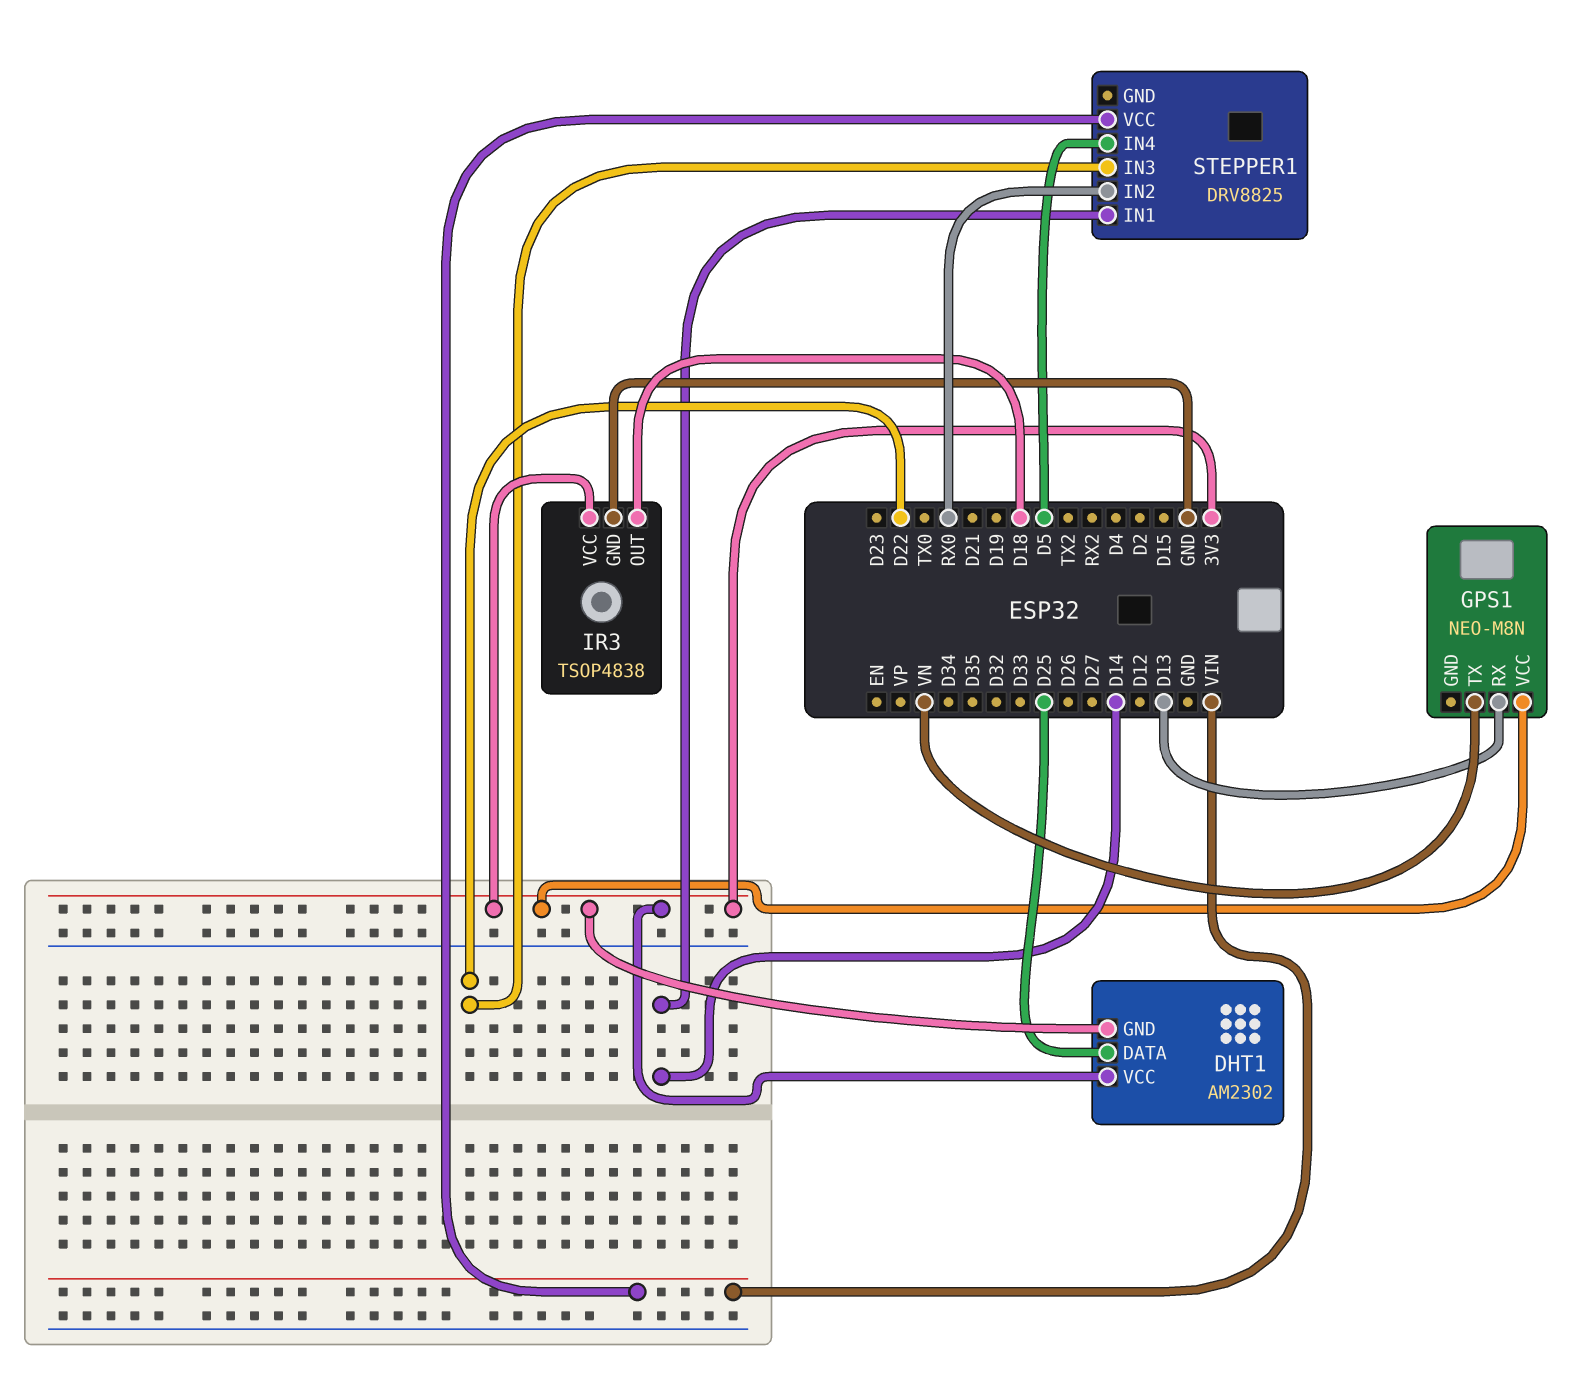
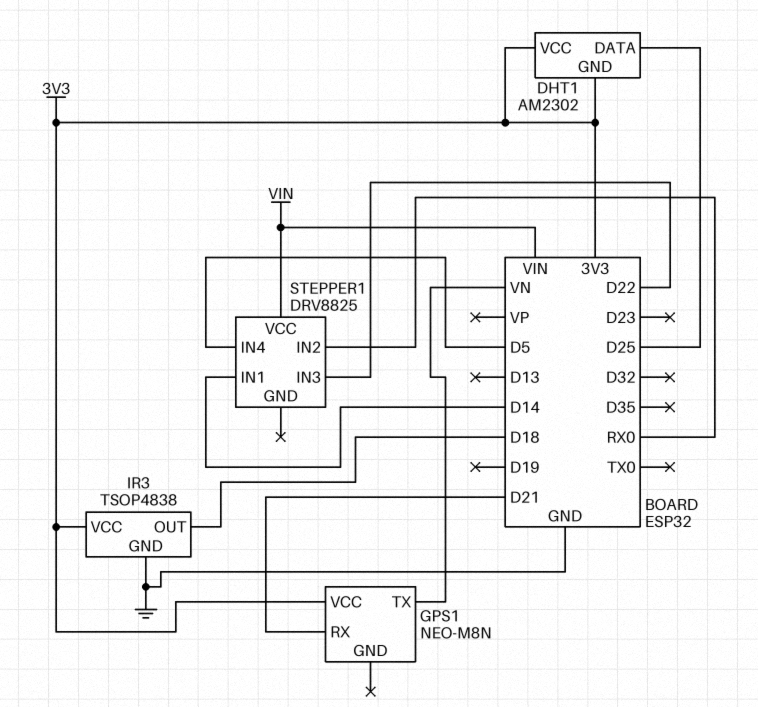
GPS1 pin RX: D13 -> D21

